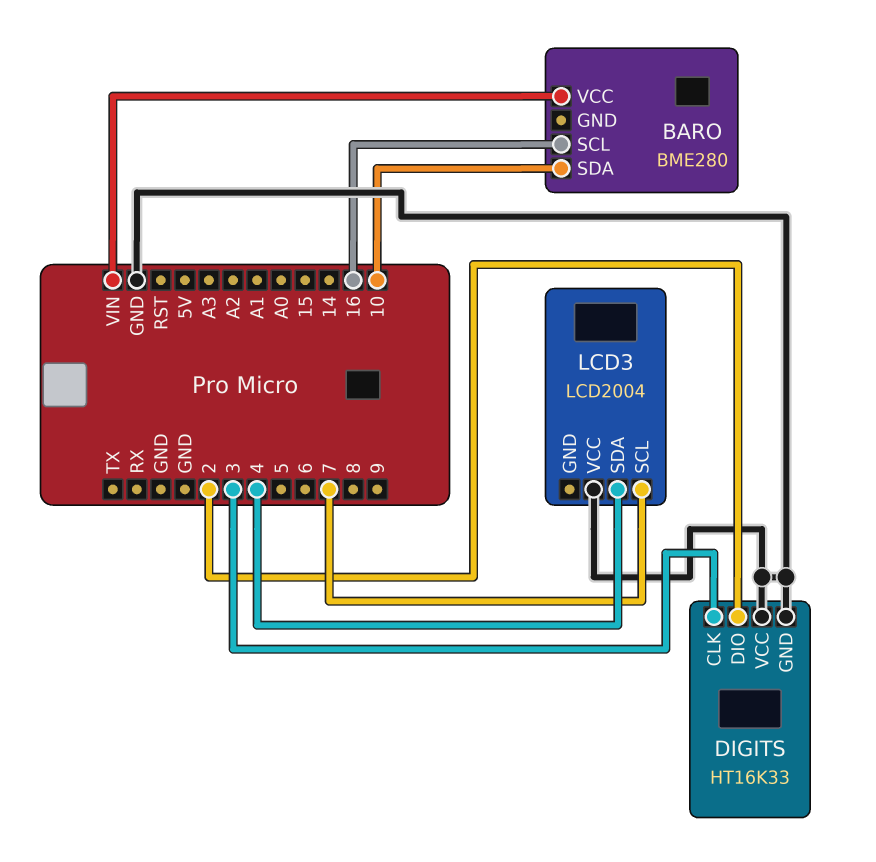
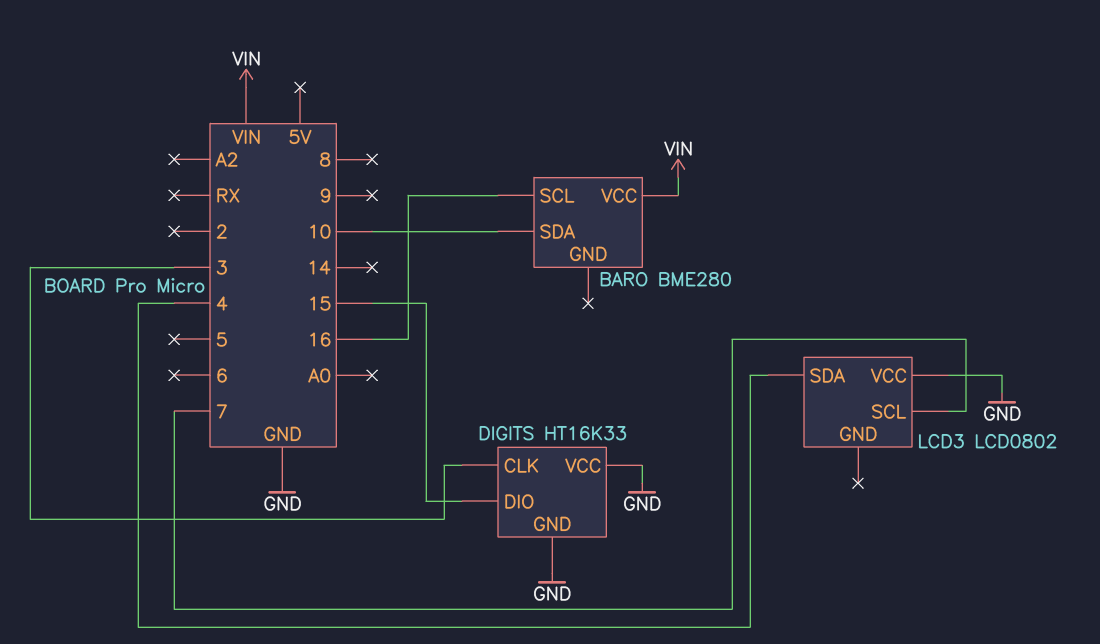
DIGITS pin DIO: 2 -> 15
LCD3: LCD2004 -> LCD0802

